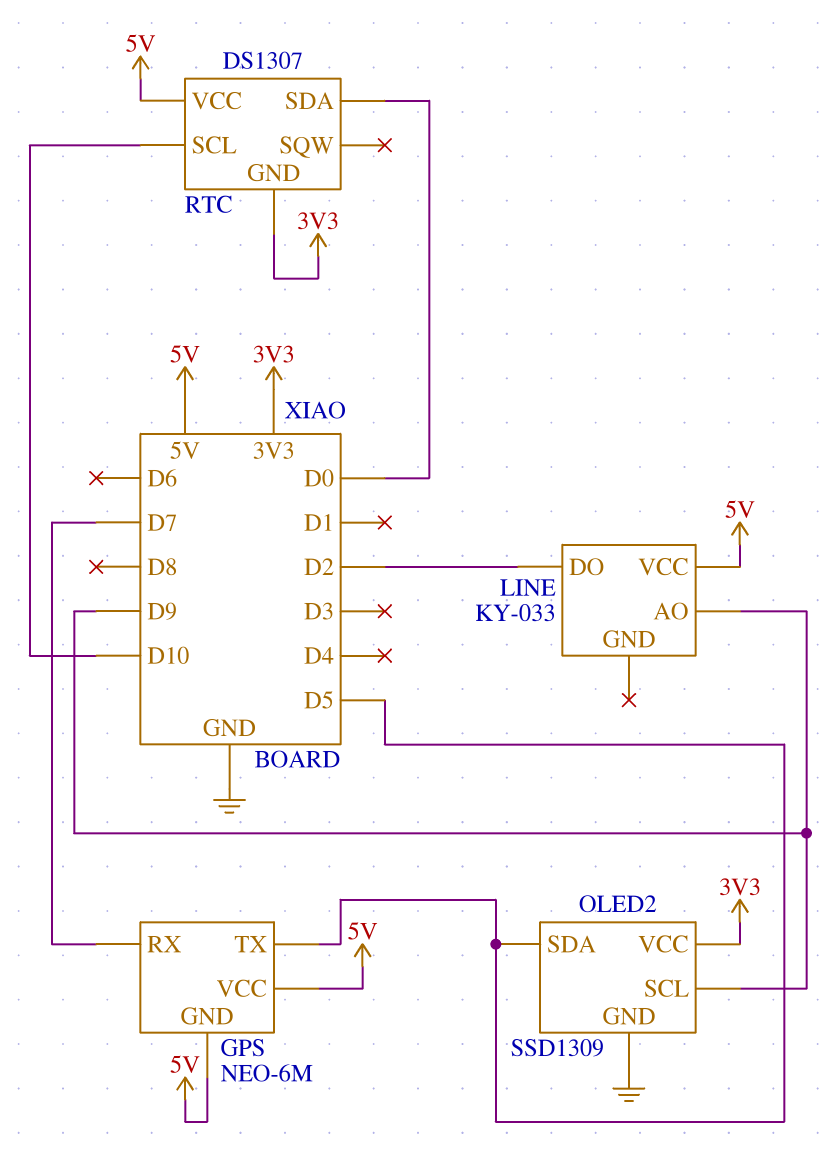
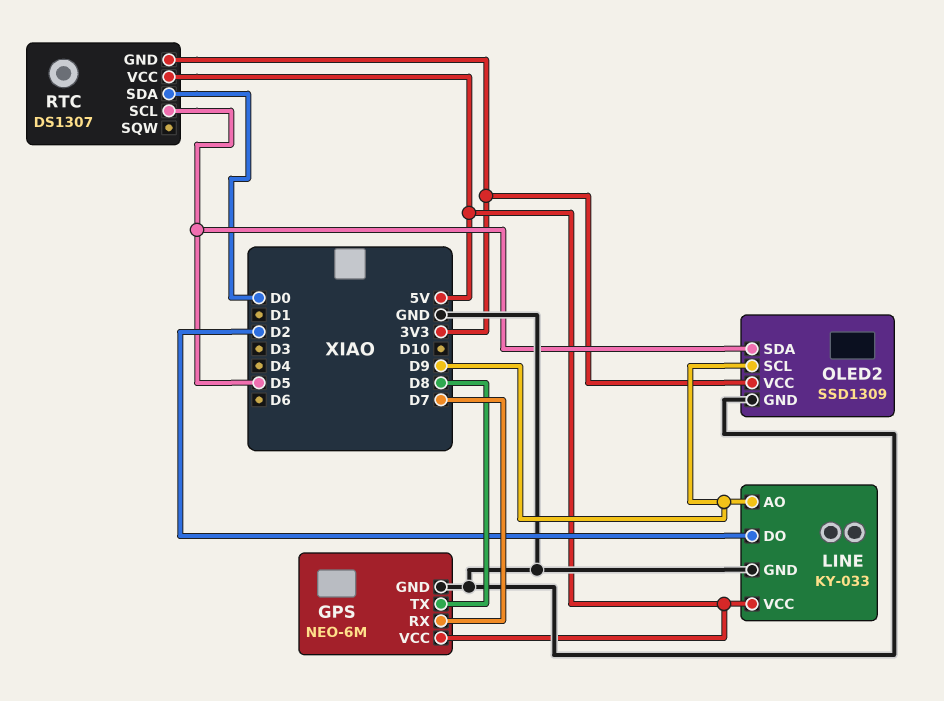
GPS pin GND: 5V -> GND
GPS pin TX: D5 -> D8
LINE pin GND: none -> GND
RTC pin SCL: D10 -> D5

